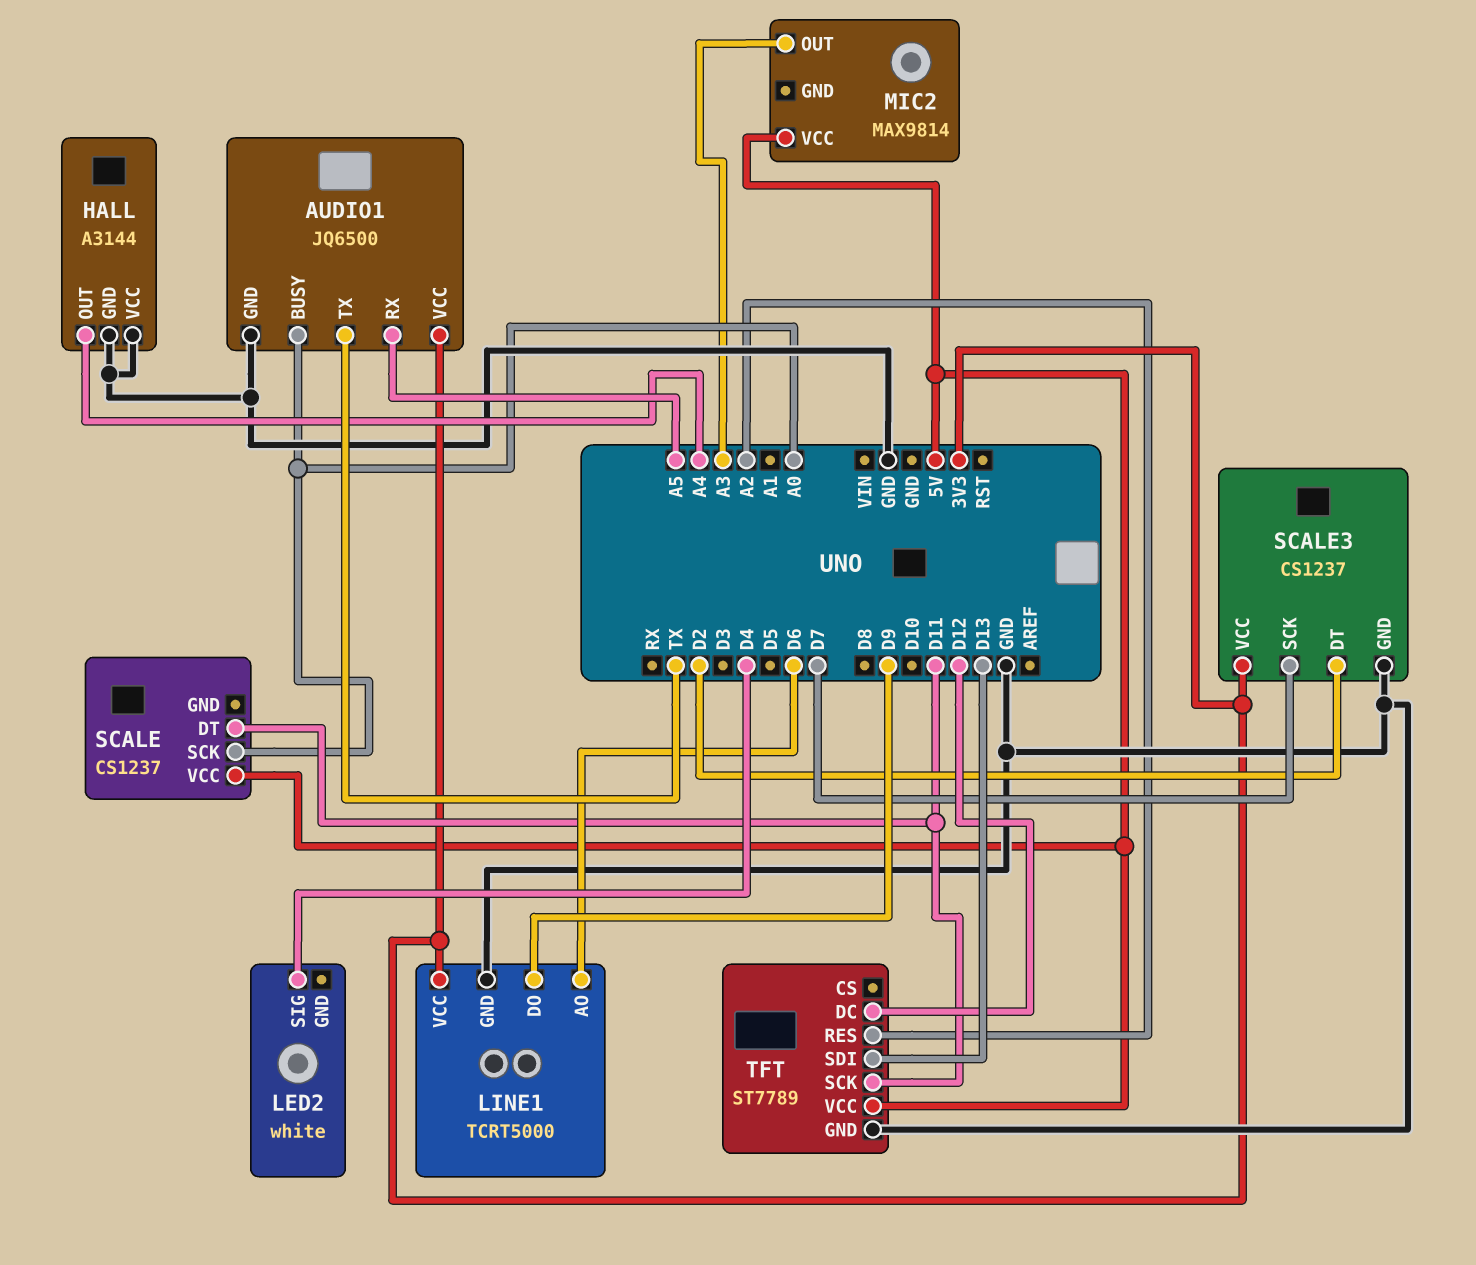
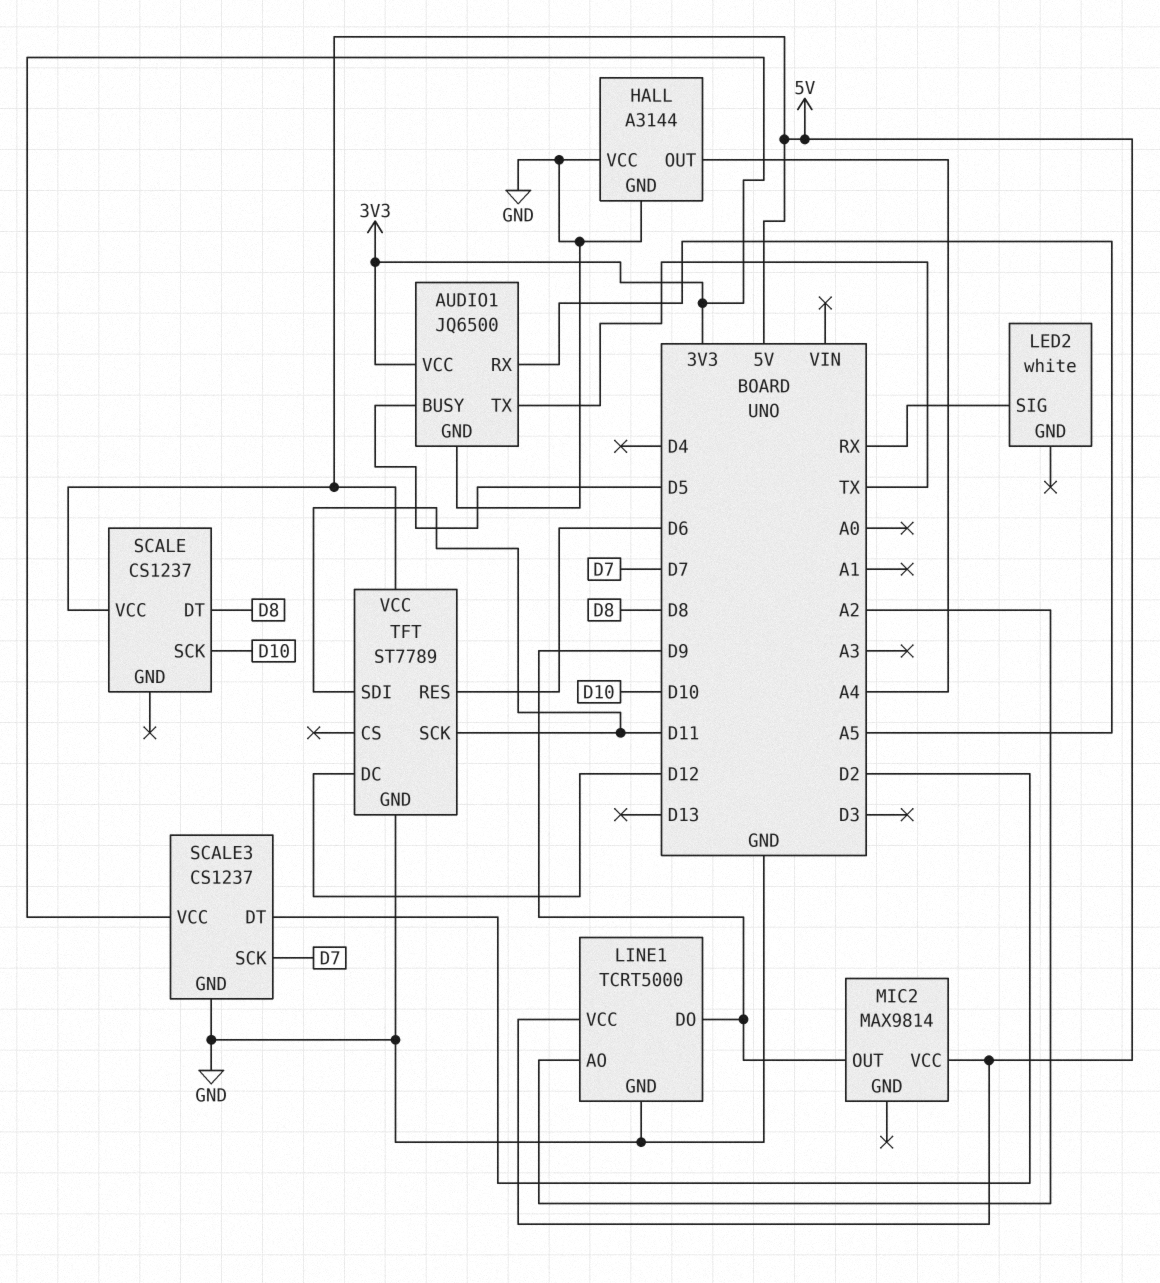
AUDIO1 pin BUSY: A0 -> D5
LED2 pin SIG: D4 -> RX
LINE1 pin AO: D6 -> A2
LINE1 pin VCC: 3V3 -> 5V
MIC2 pin OUT: A3 -> D9
SCALE pin DT: D11 -> D8
SCALE pin SCK: A0 -> D10
TFT pin RES: A2 -> D6
TFT pin SDI: D13 -> D11

